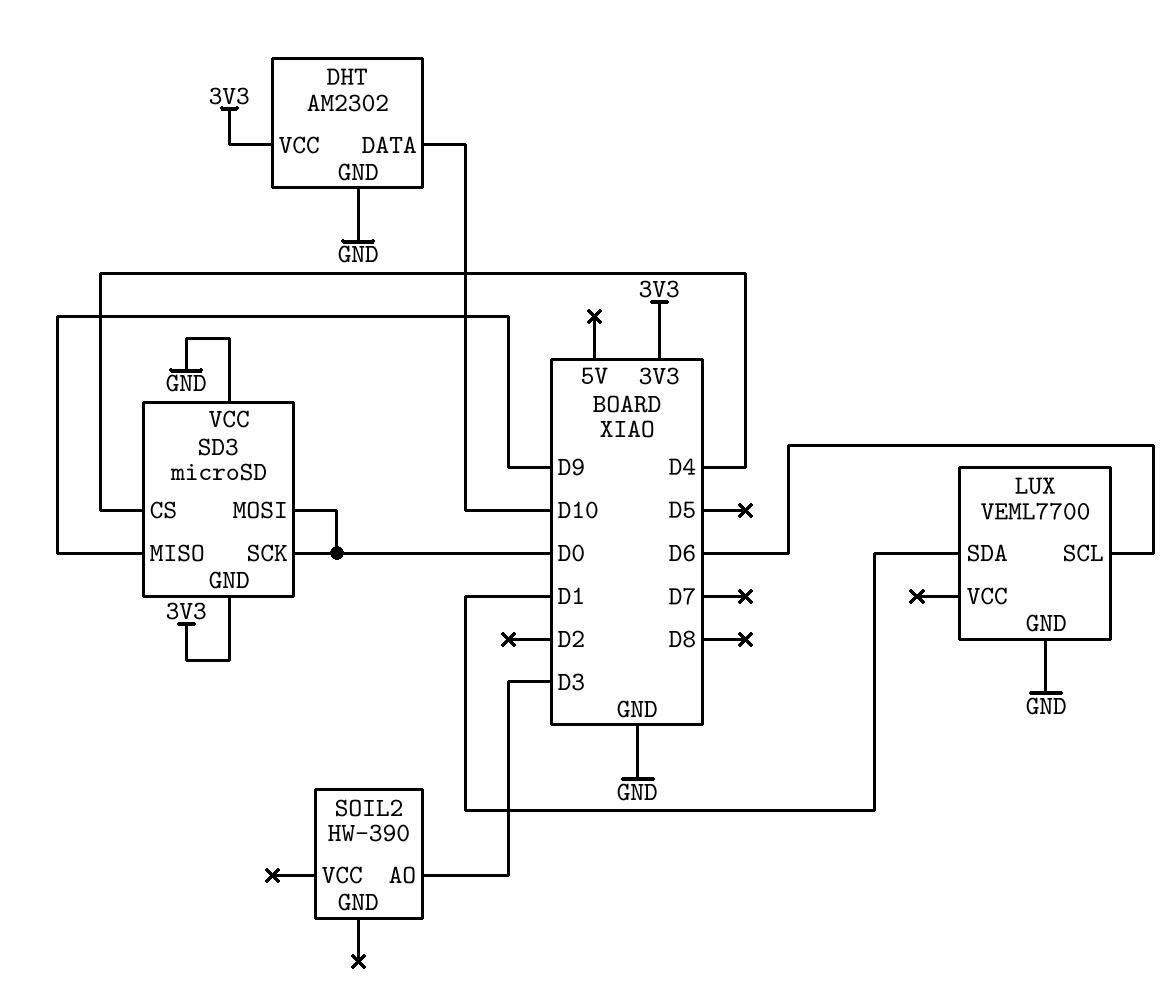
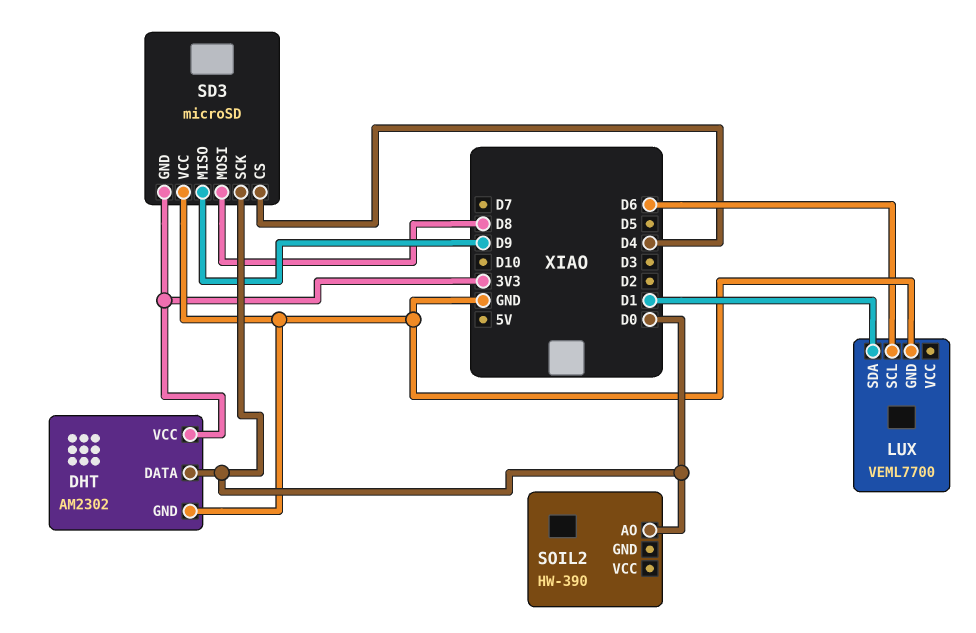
DHT pin DATA: D10 -> D0
SD3 pin MOSI: D0 -> D8
SOIL2 pin AO: D3 -> D0

